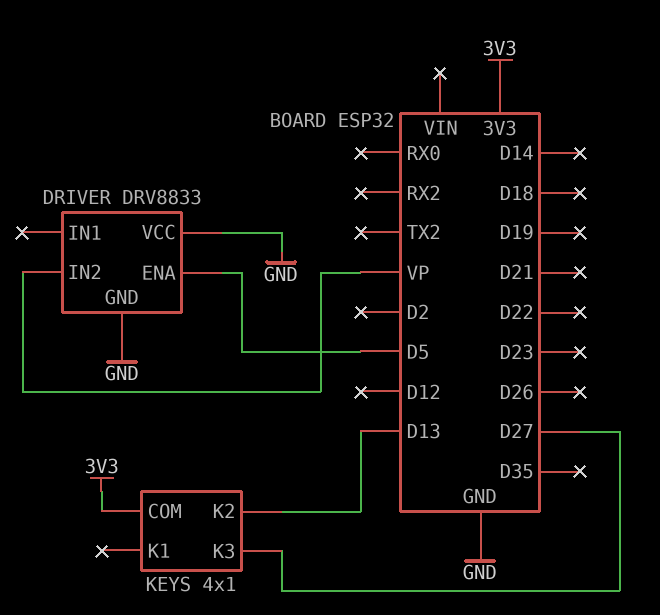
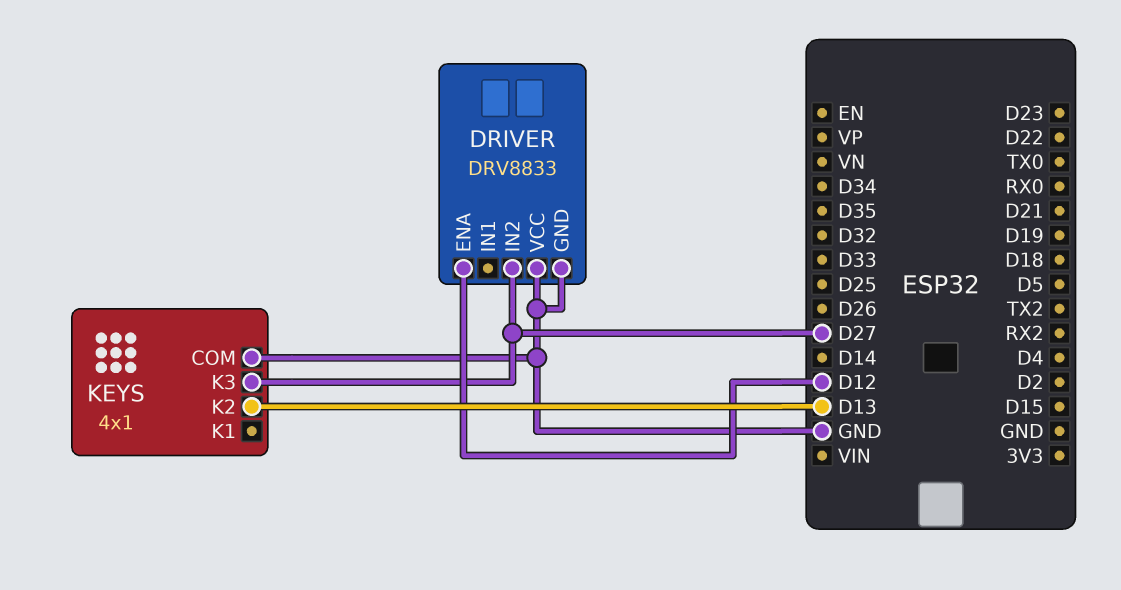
DRIVER pin ENA: D5 -> D12
DRIVER pin IN2: VP -> D27
KEYS pin COM: 3V3 -> GND

